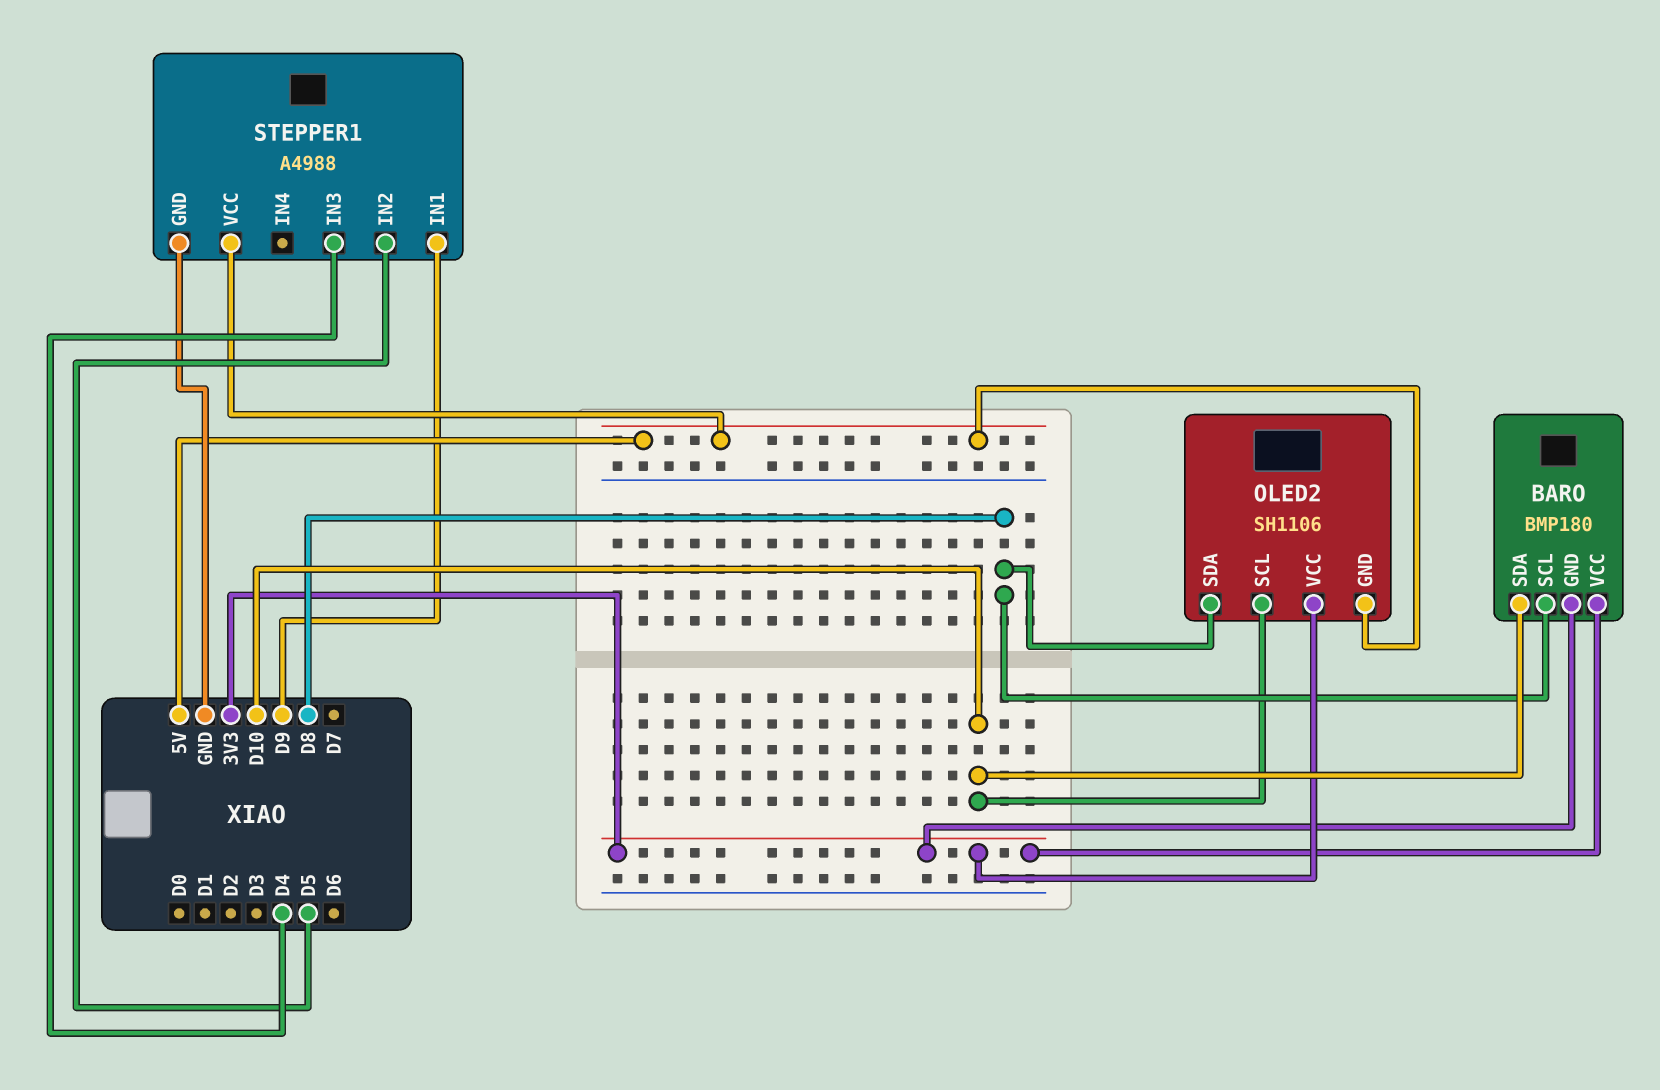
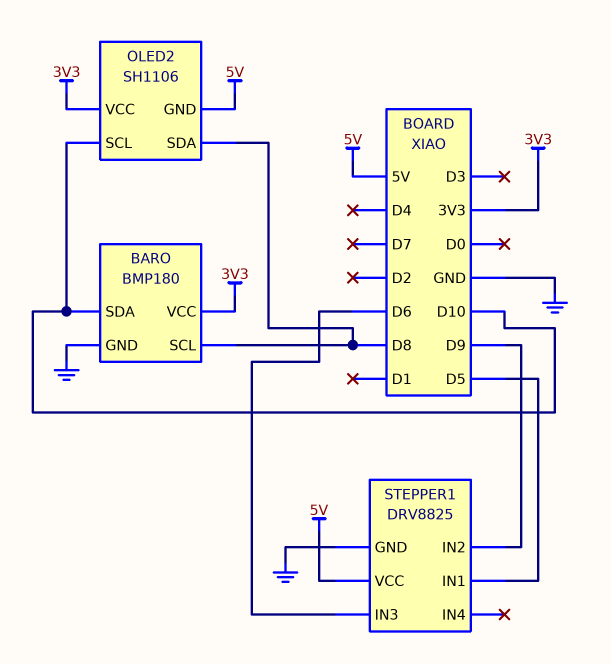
BARO pin GND: 3V3 -> GND
STEPPER1: A4988 -> DRV8825
STEPPER1 pin IN1: D9 -> D5
STEPPER1 pin IN2: D5 -> D9
STEPPER1 pin IN3: D4 -> D6

